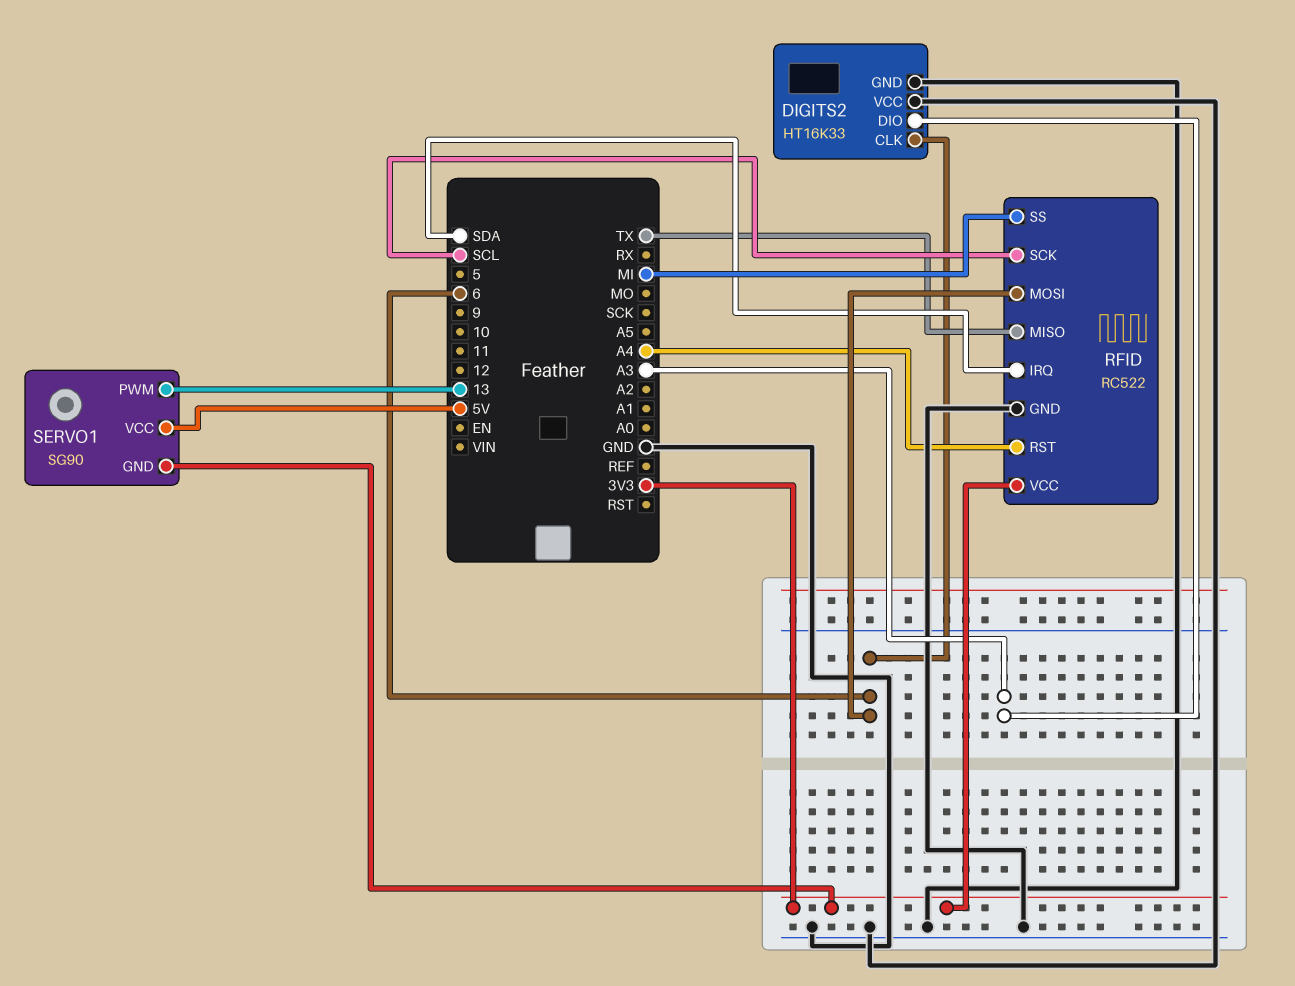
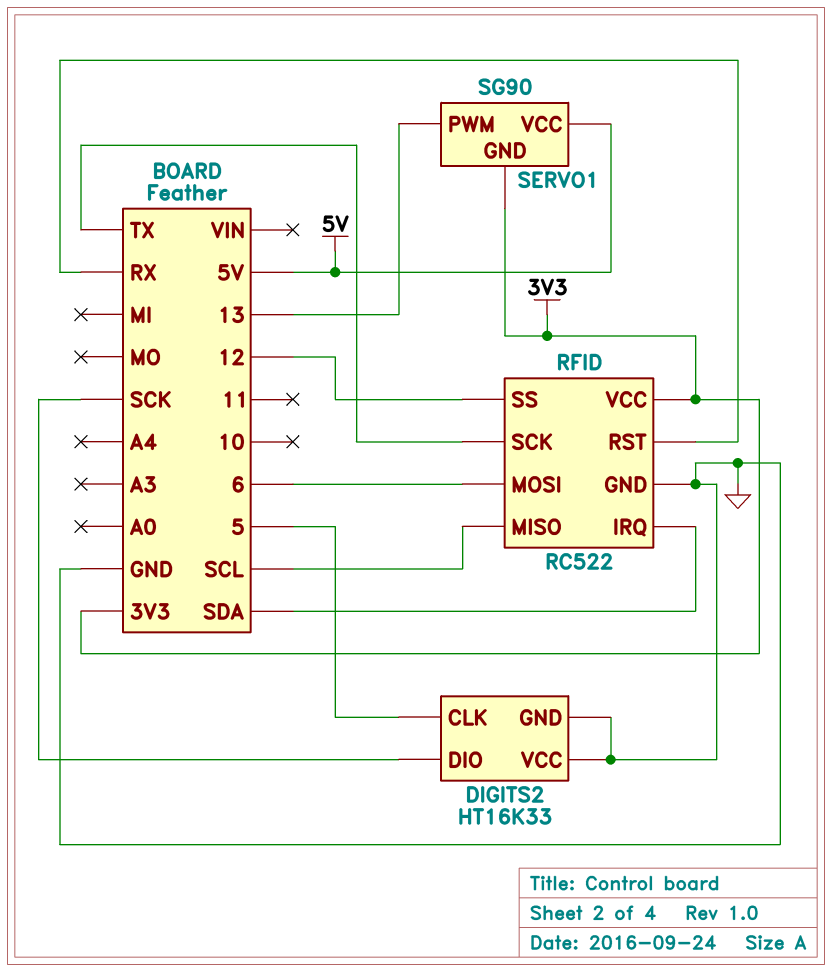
DIGITS2 pin CLK: 6 -> 5
DIGITS2 pin DIO: A3 -> SCK
RFID pin MISO: TX -> SCL
RFID pin RST: A4 -> RX
RFID pin SCK: SCL -> TX
RFID pin SS: MI -> 12

